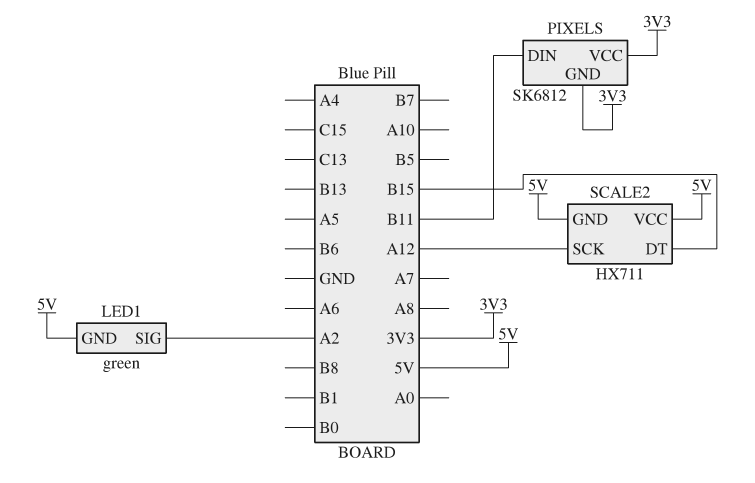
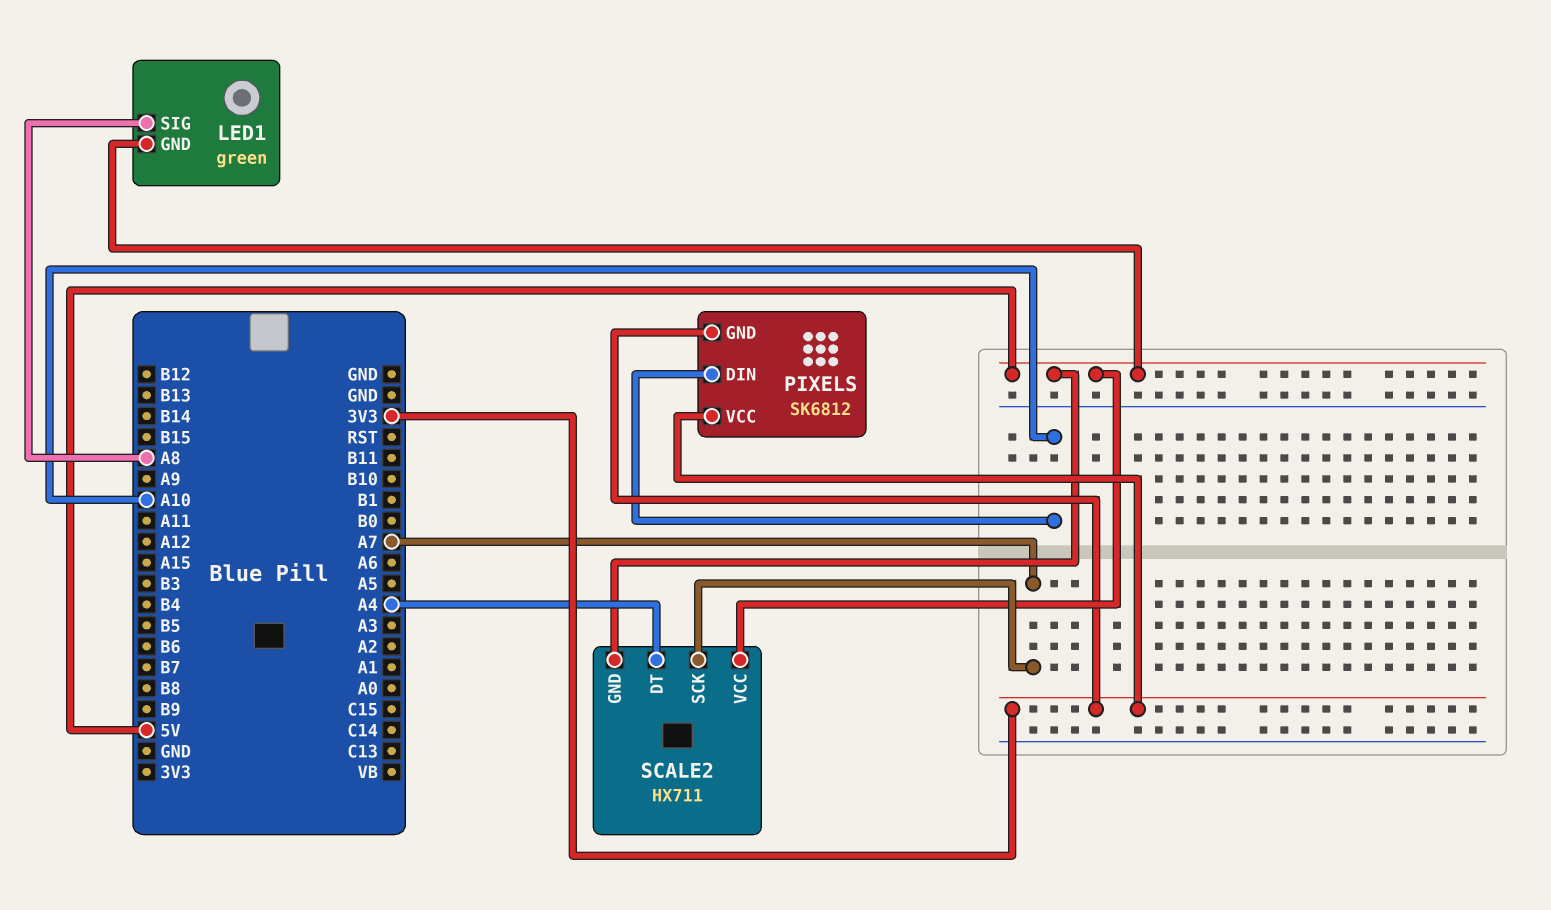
LED1 pin SIG: A2 -> A8
PIXELS pin DIN: B11 -> A10
SCALE2 pin DT: B15 -> A4
SCALE2 pin SCK: A12 -> A7

